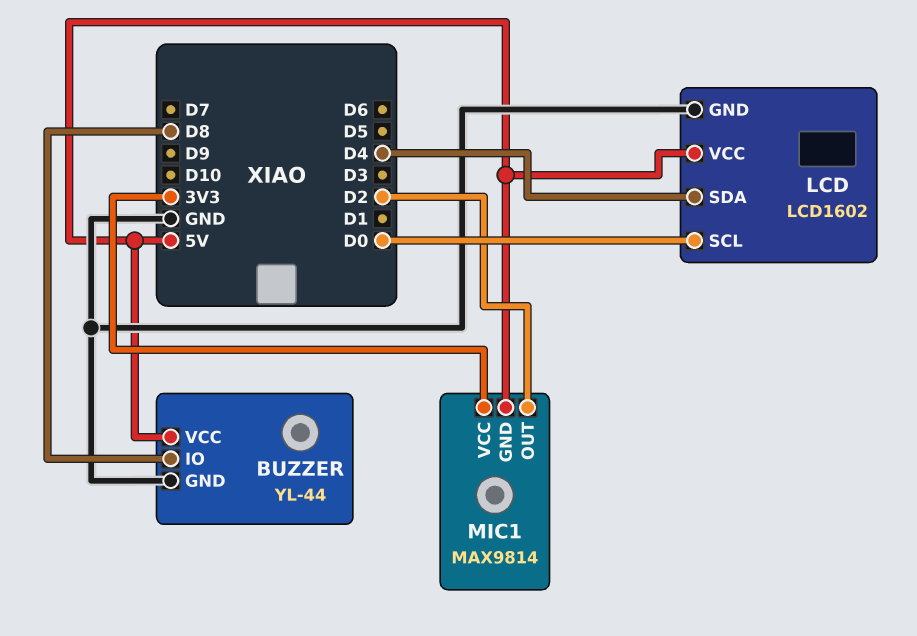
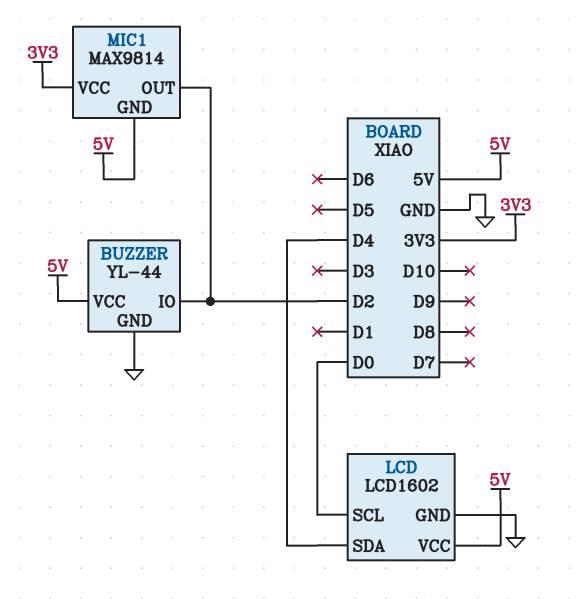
BUZZER pin IO: D8 -> D2

